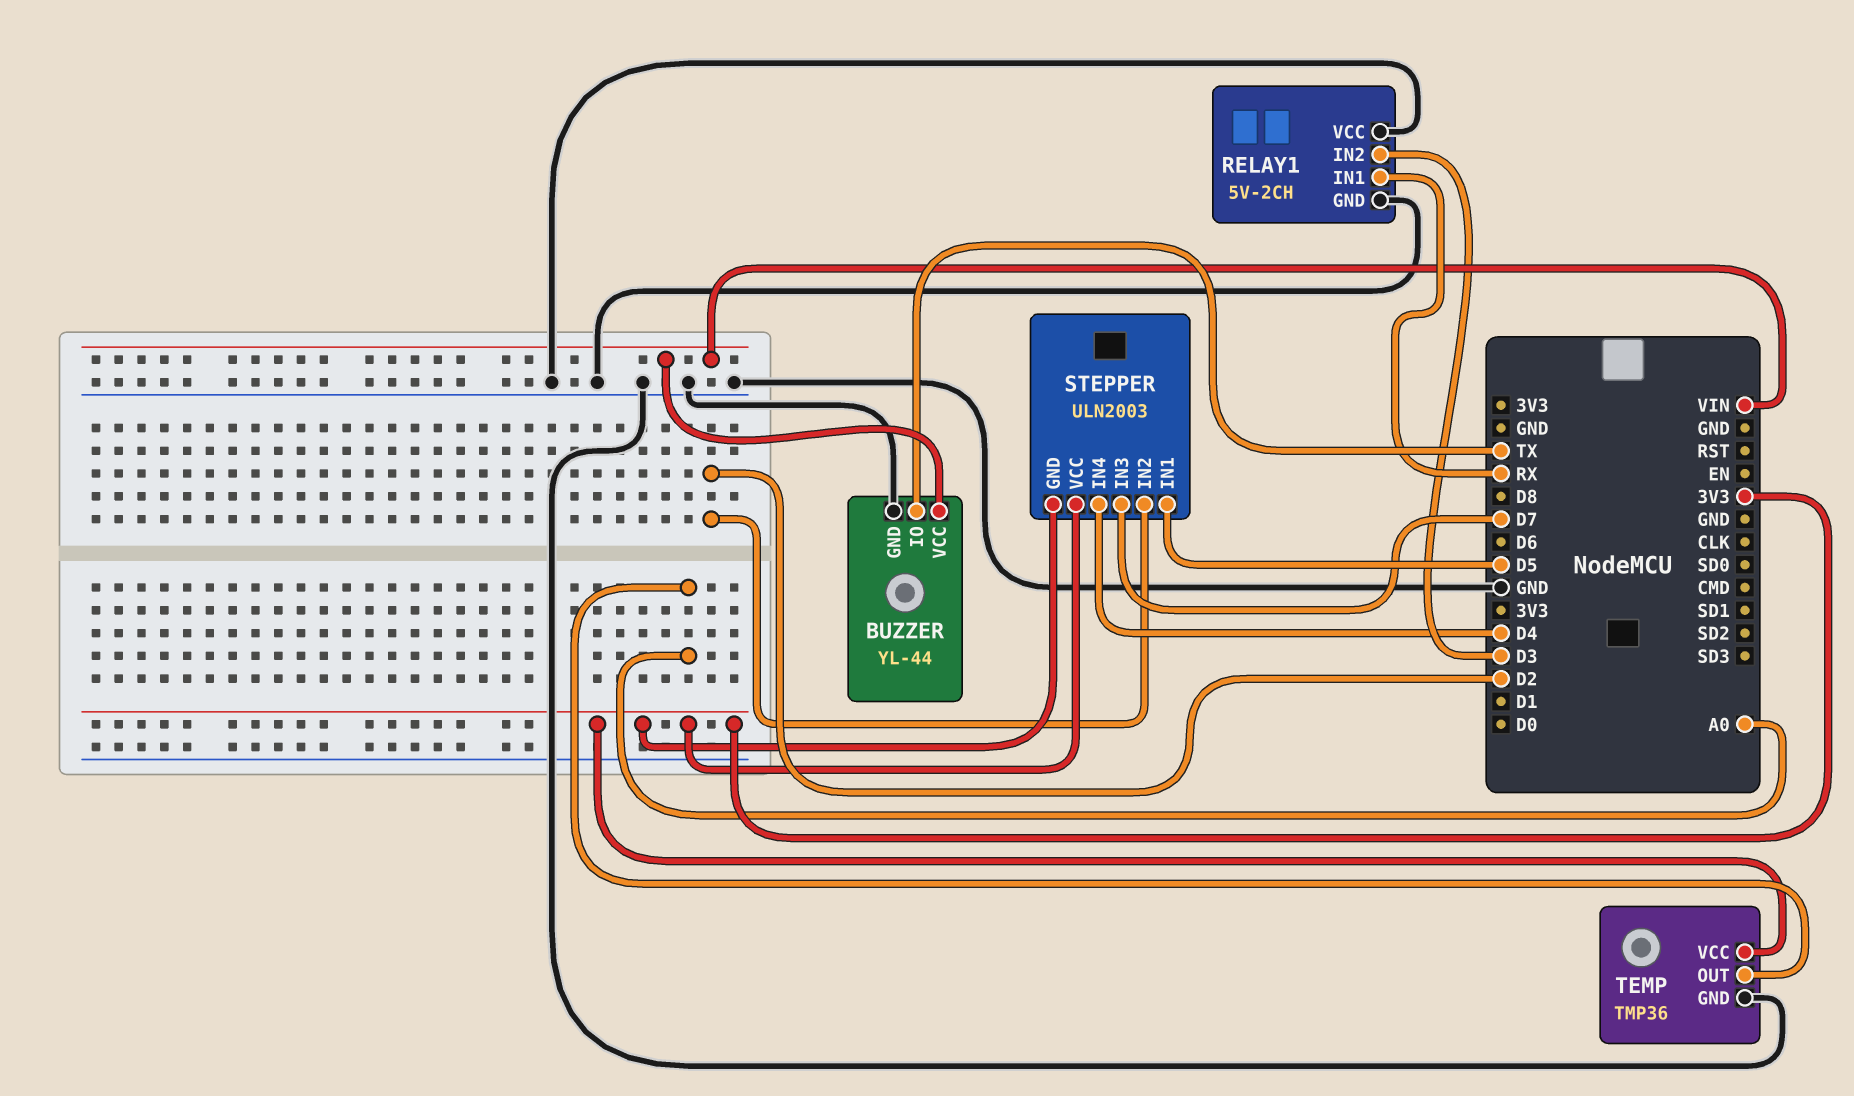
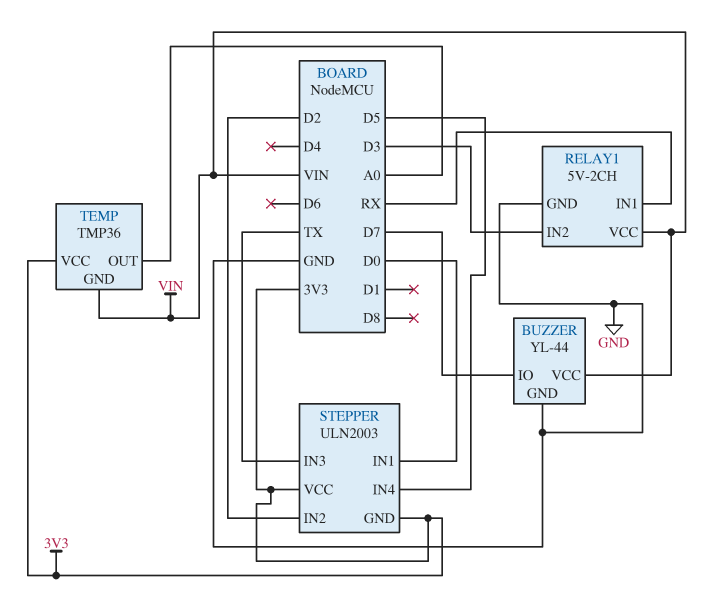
BUZZER pin IO: TX -> D7
RELAY1 pin VCC: GND -> VIN
STEPPER pin IN1: D5 -> D0
STEPPER pin IN3: D7 -> TX
STEPPER pin IN4: D4 -> D5
TEMP pin GND: GND -> VIN

